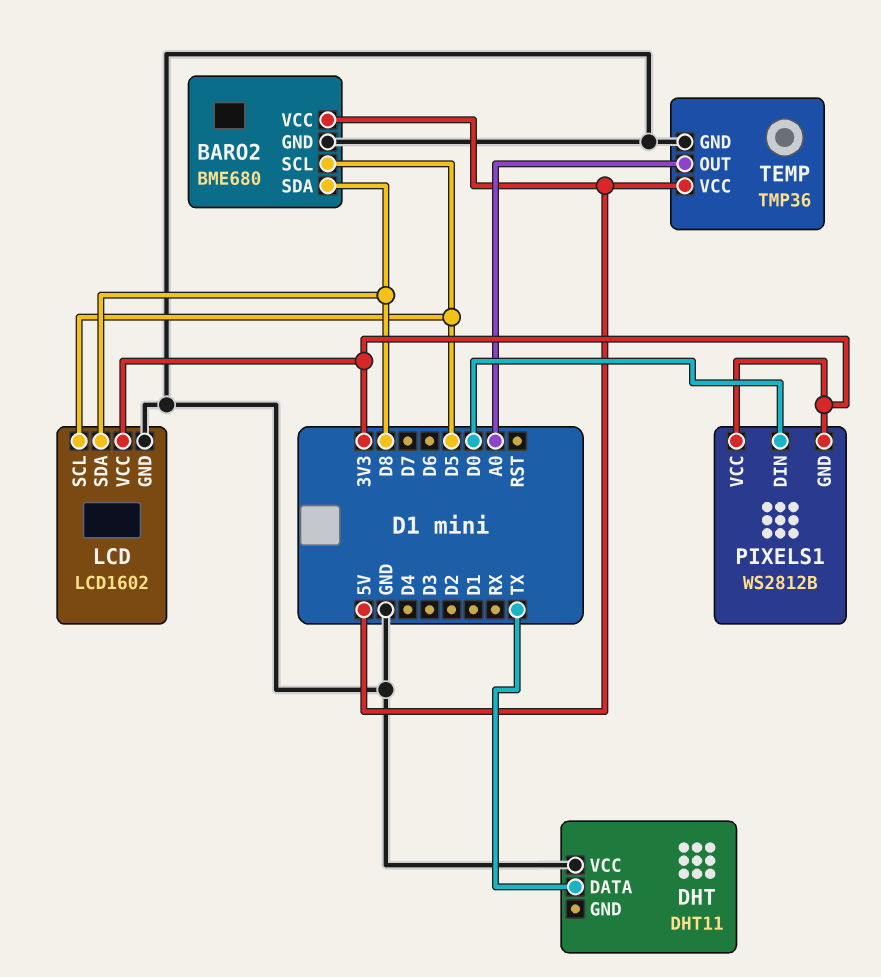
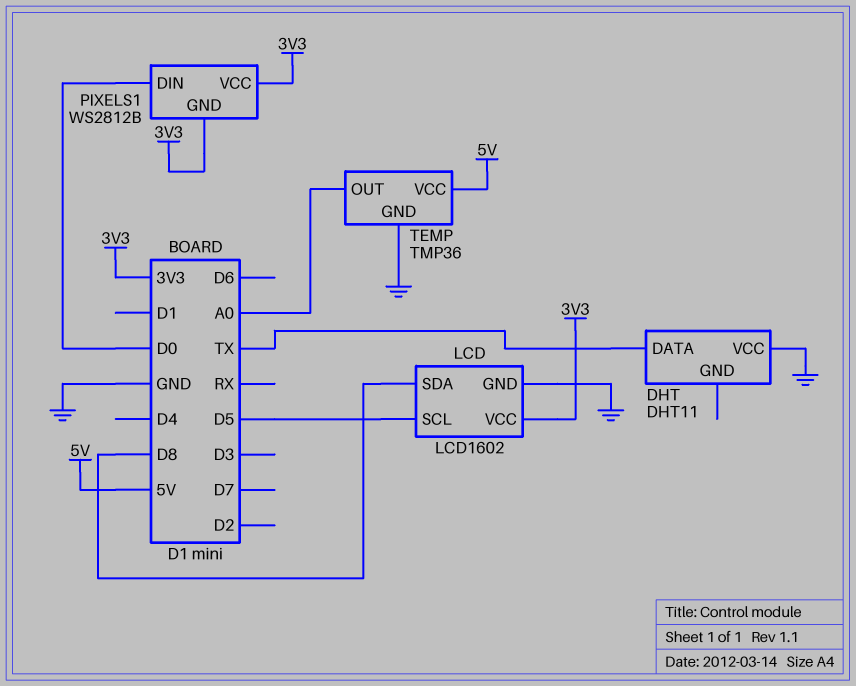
BARO2: BME680 -> none
BARO2 pin GND: GND -> none
BARO2 pin SCL: D5 -> none
BARO2 pin SDA: D8 -> none
BARO2 pin VCC: 5V -> none

